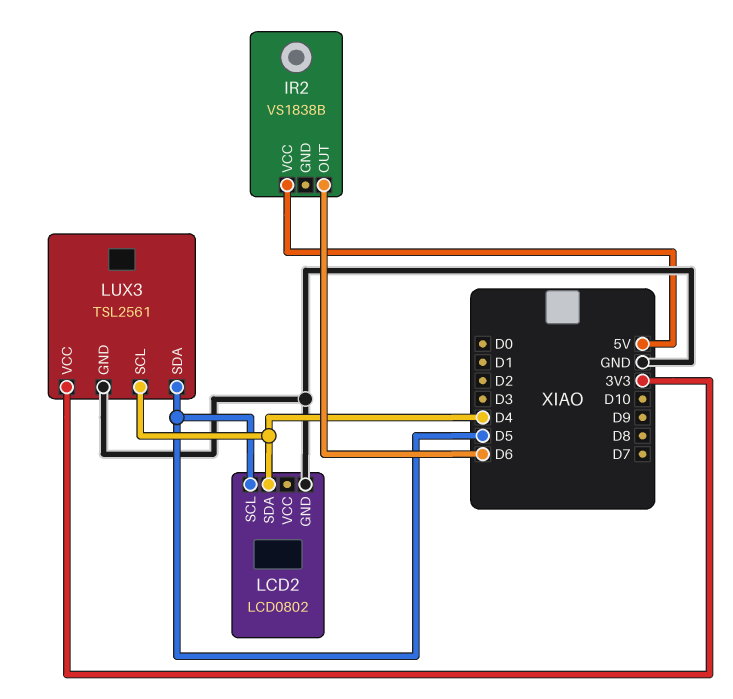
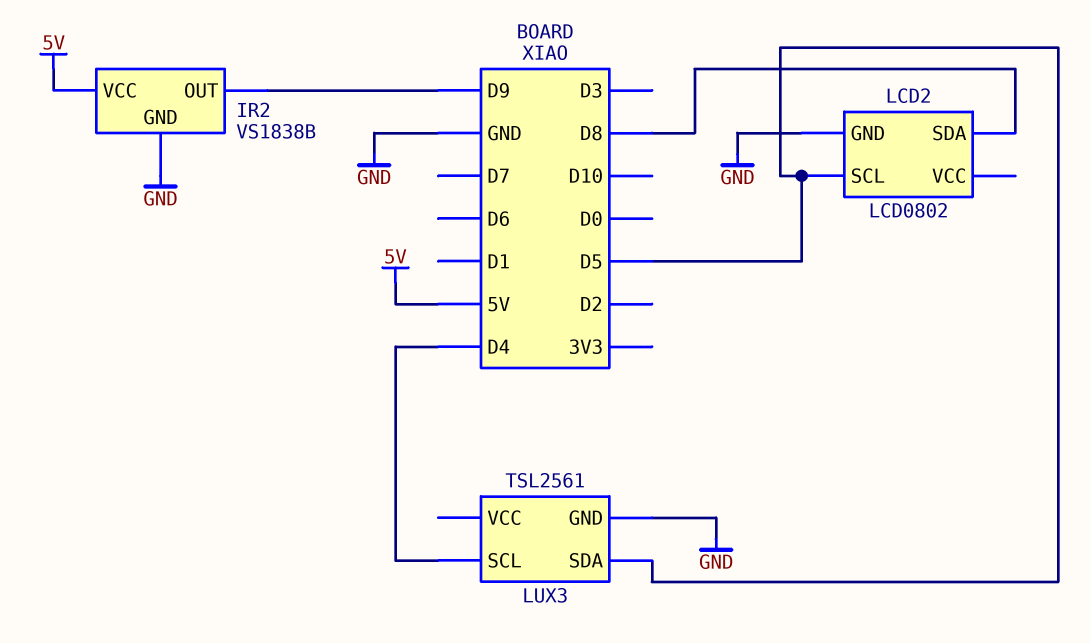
IR2 pin GND: none -> GND
IR2 pin OUT: D6 -> D9
LCD2 pin SDA: D4 -> D8
LUX3 pin VCC: 3V3 -> none

